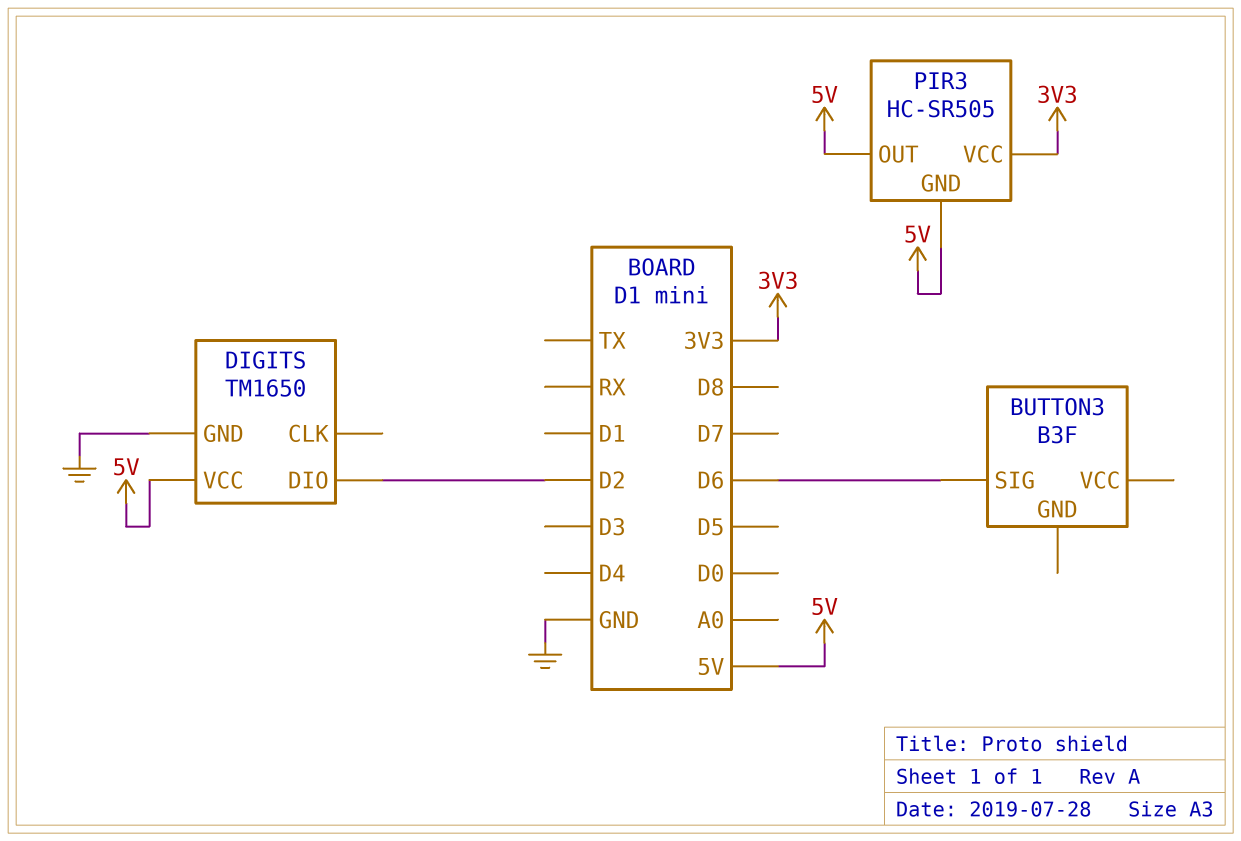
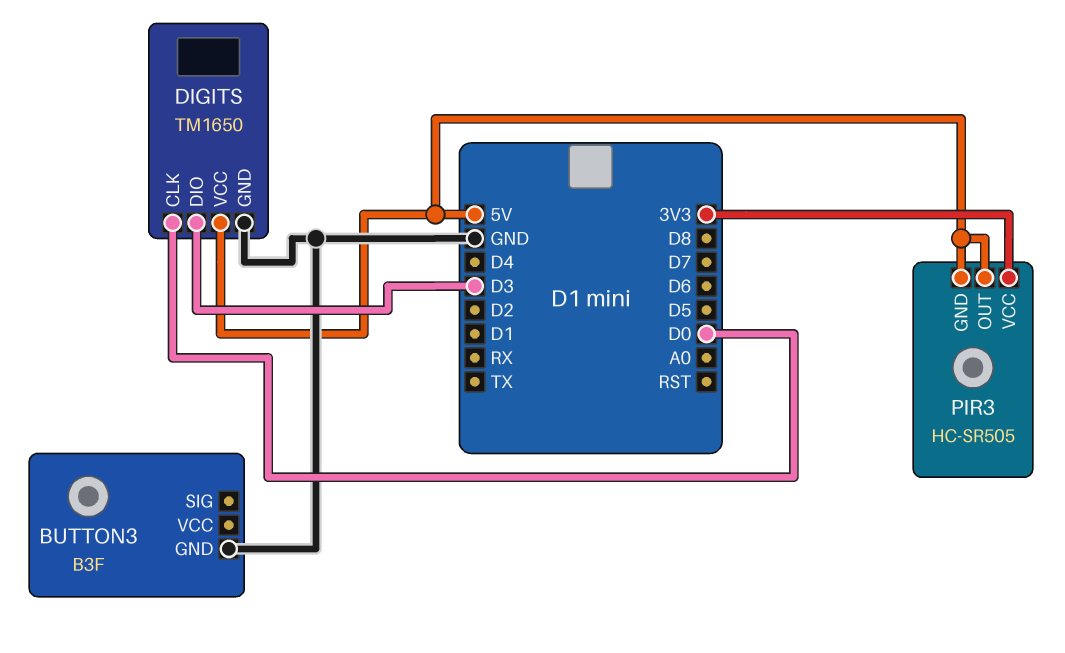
BUTTON3 pin GND: none -> GND
BUTTON3 pin SIG: D6 -> none
DIGITS pin CLK: none -> D0
DIGITS pin DIO: D2 -> D3

